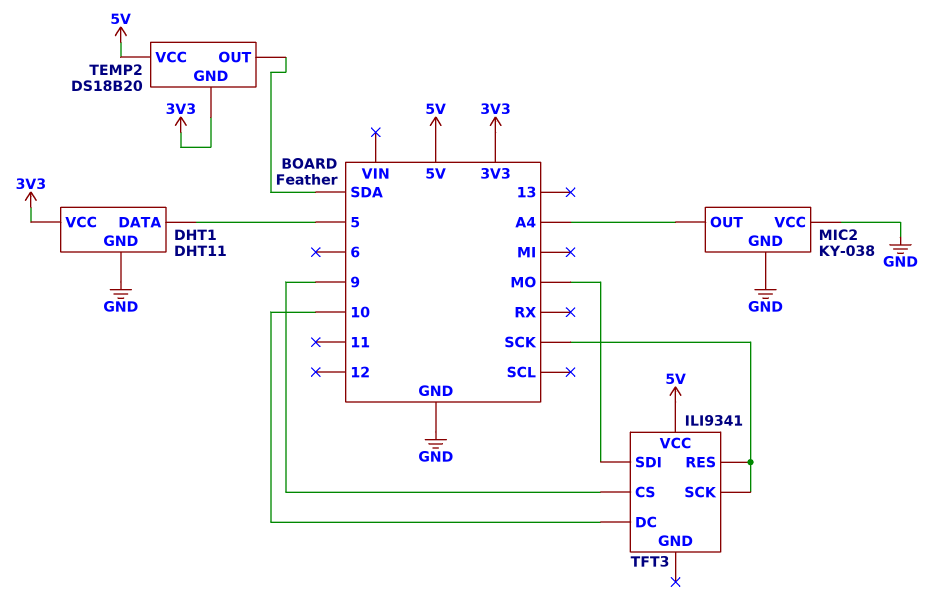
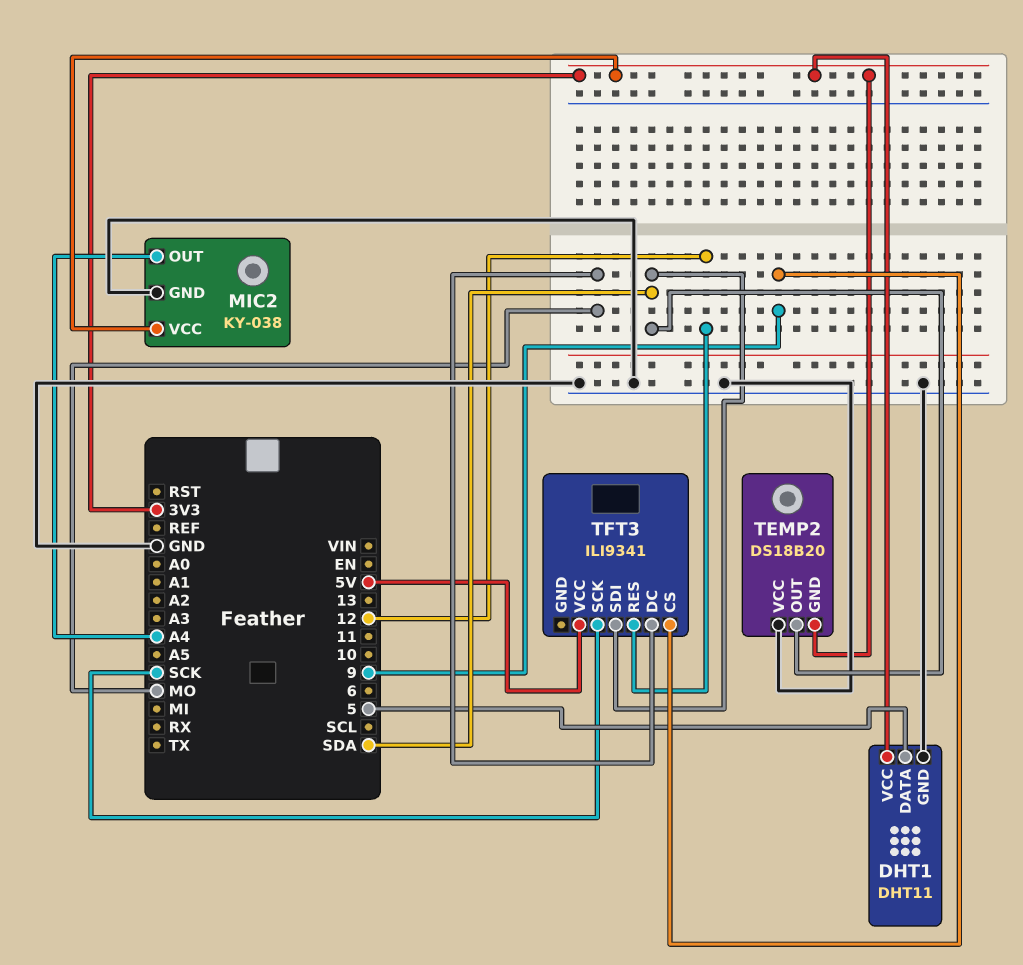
MIC2 pin VCC: GND -> 3V3
TEMP2 pin VCC: 5V -> GND
TFT3 pin DC: 10 -> MO
TFT3 pin RES: SCK -> 12
TFT3 pin SDI: MO -> SDA

